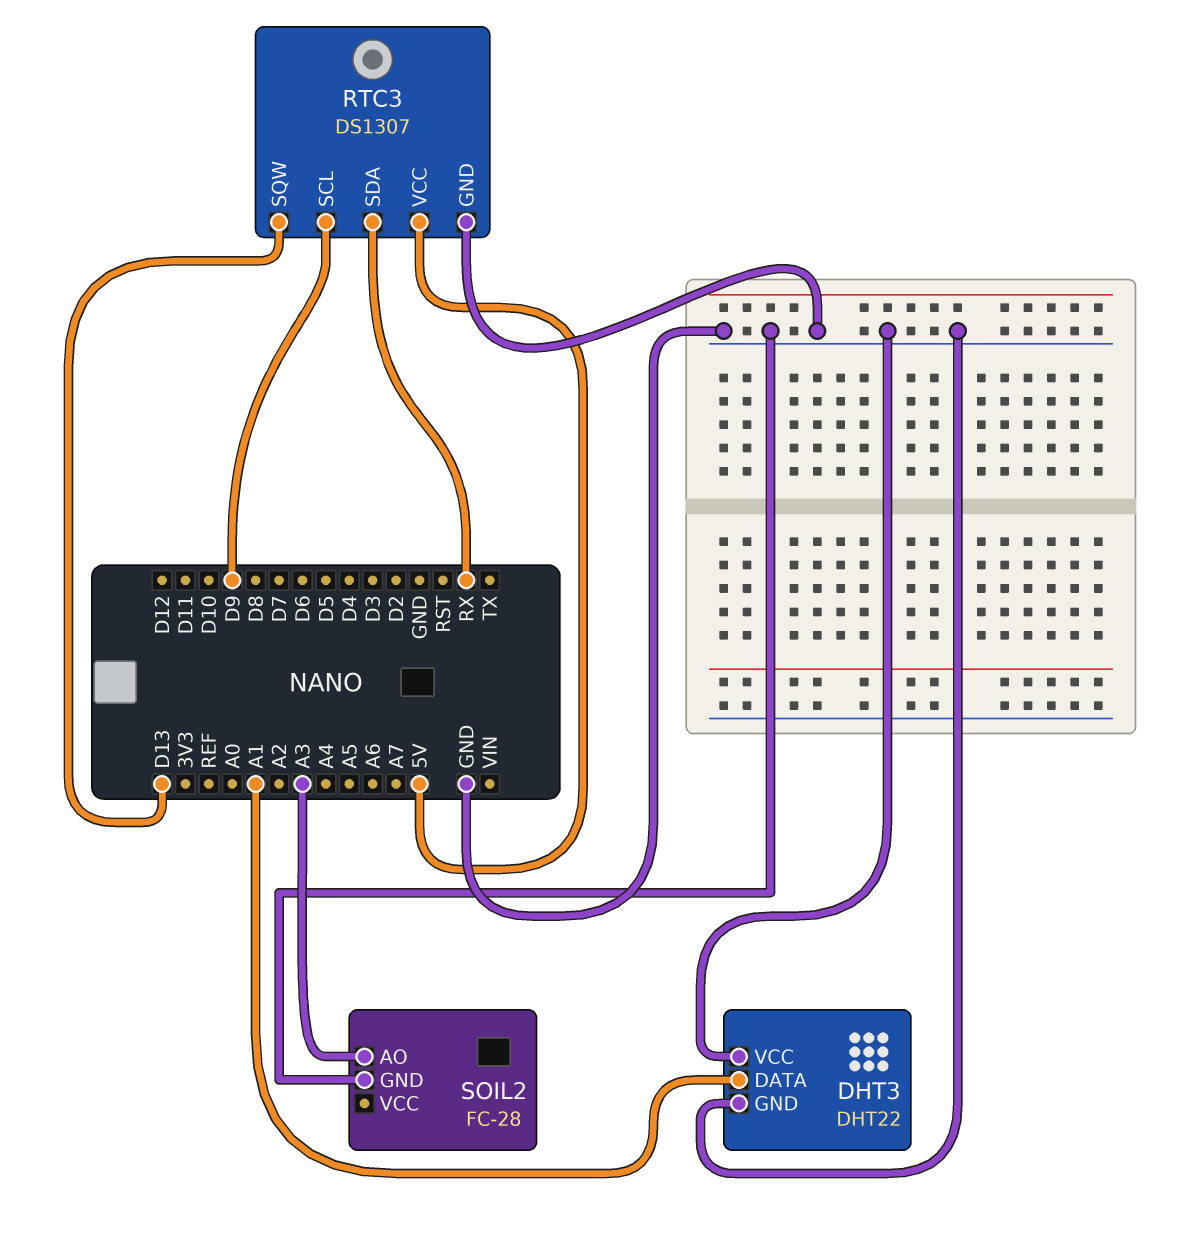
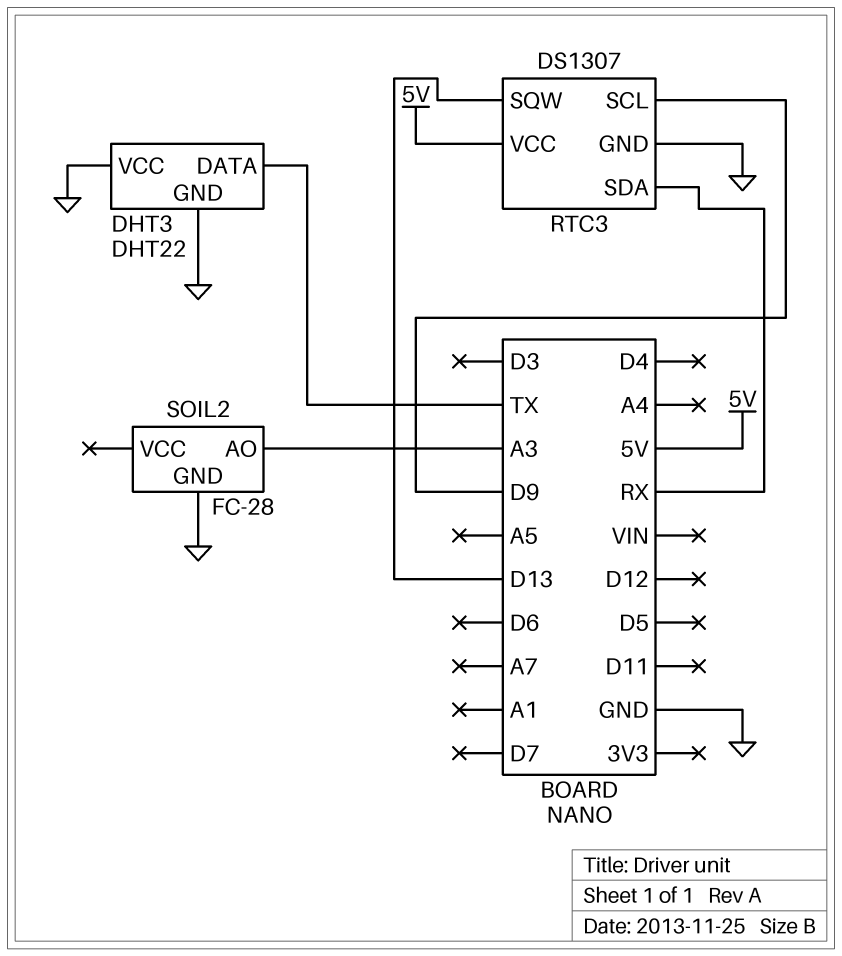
DHT3 pin DATA: A1 -> TX

